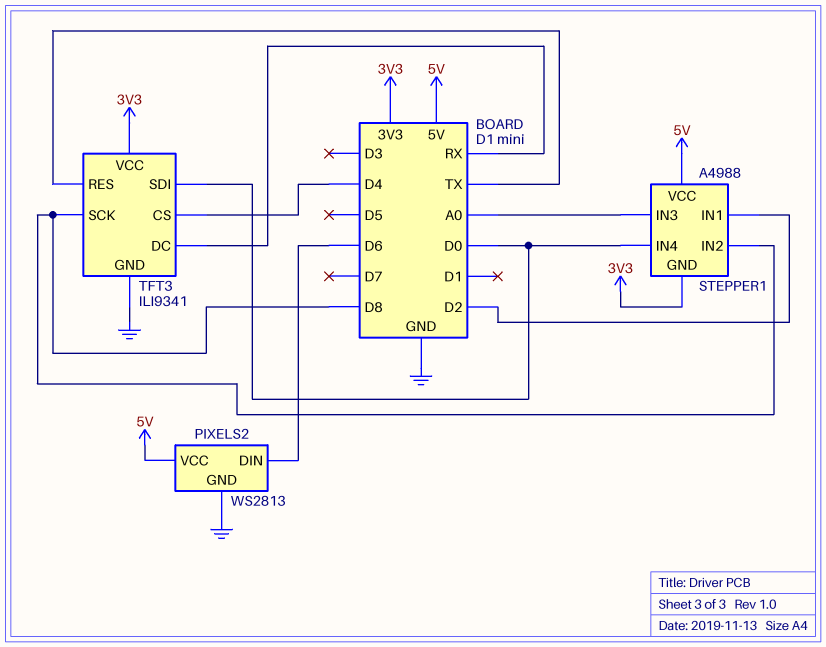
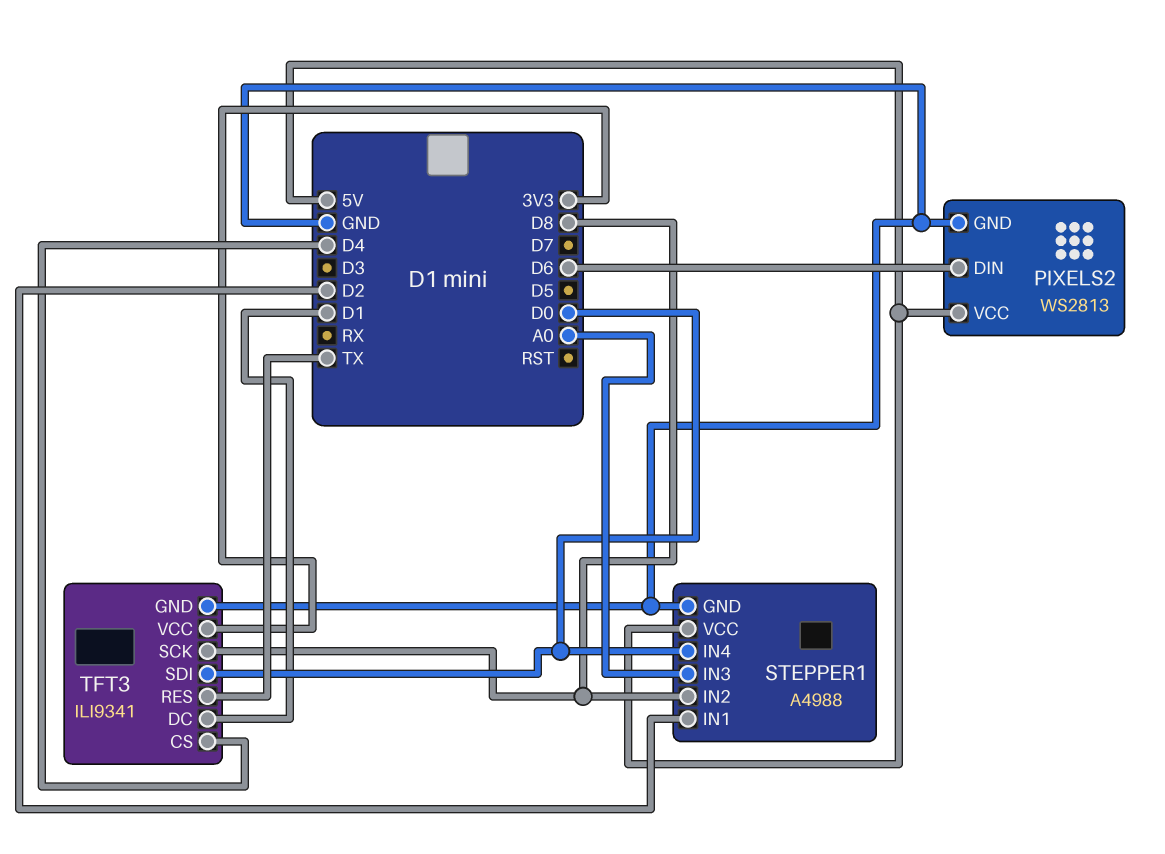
STEPPER1 pin GND: 3V3 -> GND
TFT3 pin DC: RX -> D1

